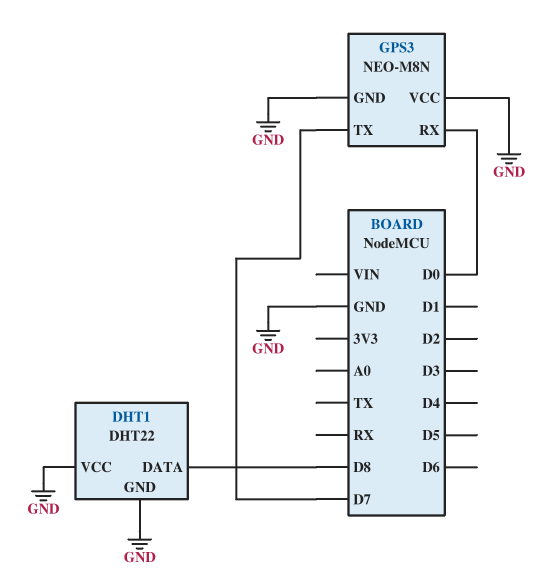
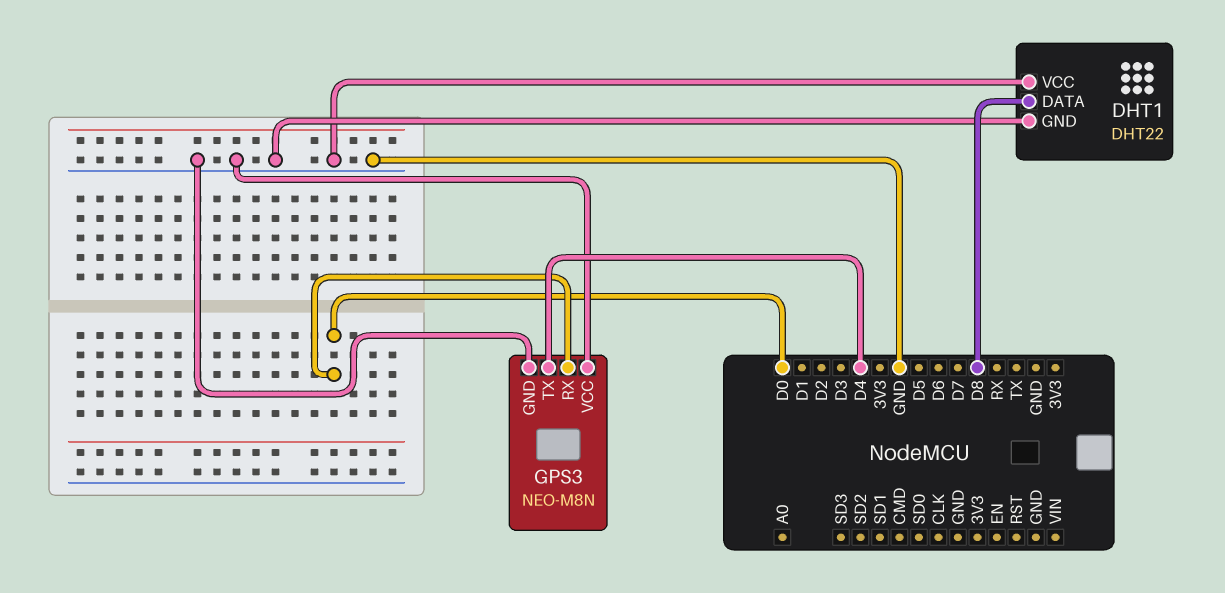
GPS3 pin TX: D7 -> D4

